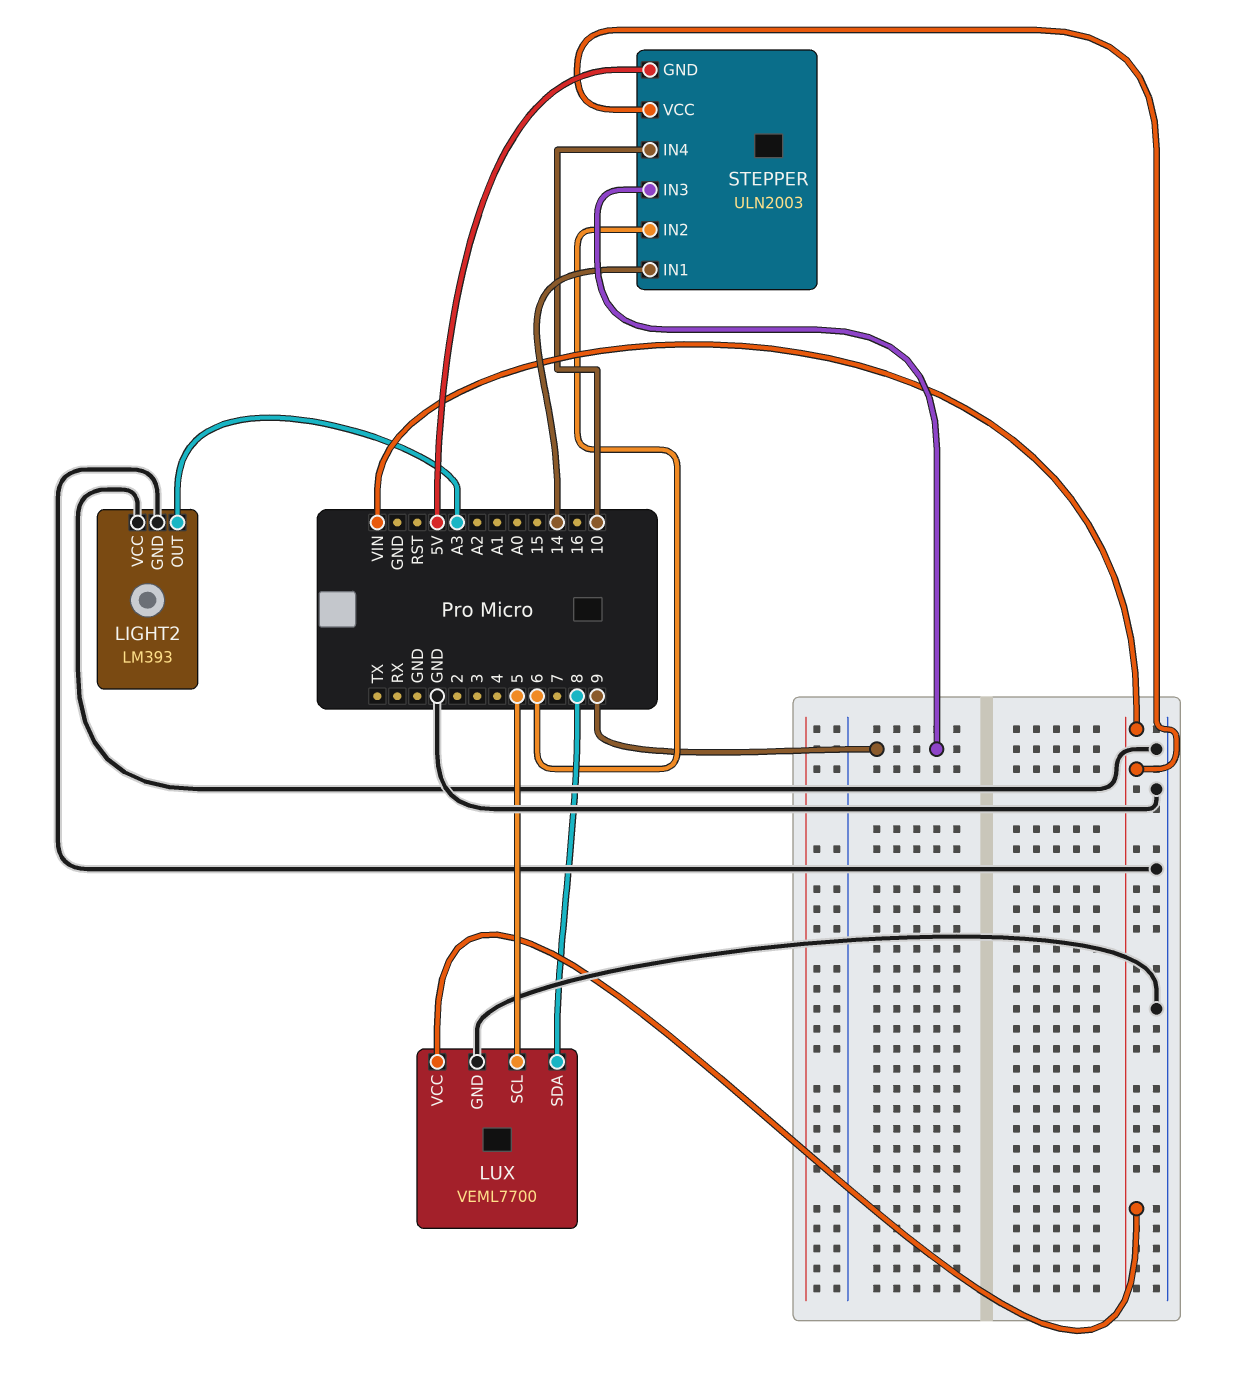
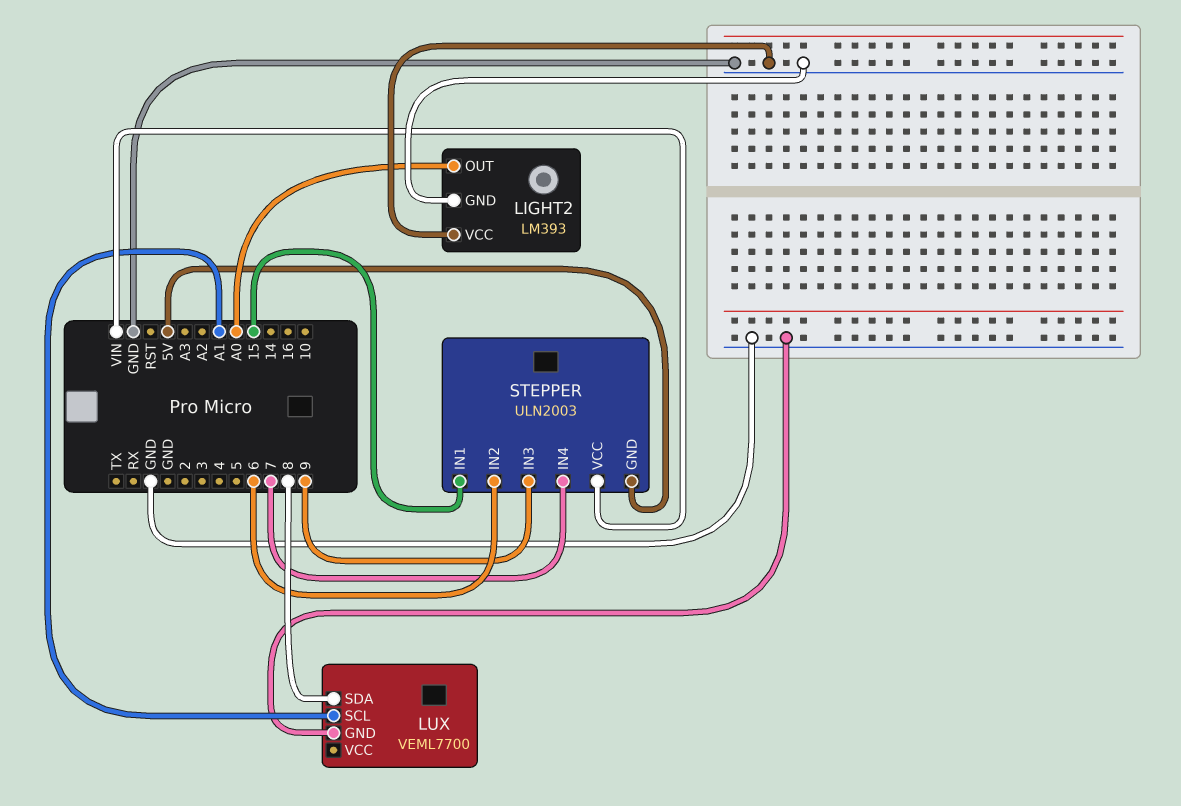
LIGHT2 pin OUT: A3 -> A0
LUX pin SCL: 5 -> A1
LUX pin VCC: VIN -> none
STEPPER pin IN1: 14 -> 15
STEPPER pin IN4: 10 -> 7

